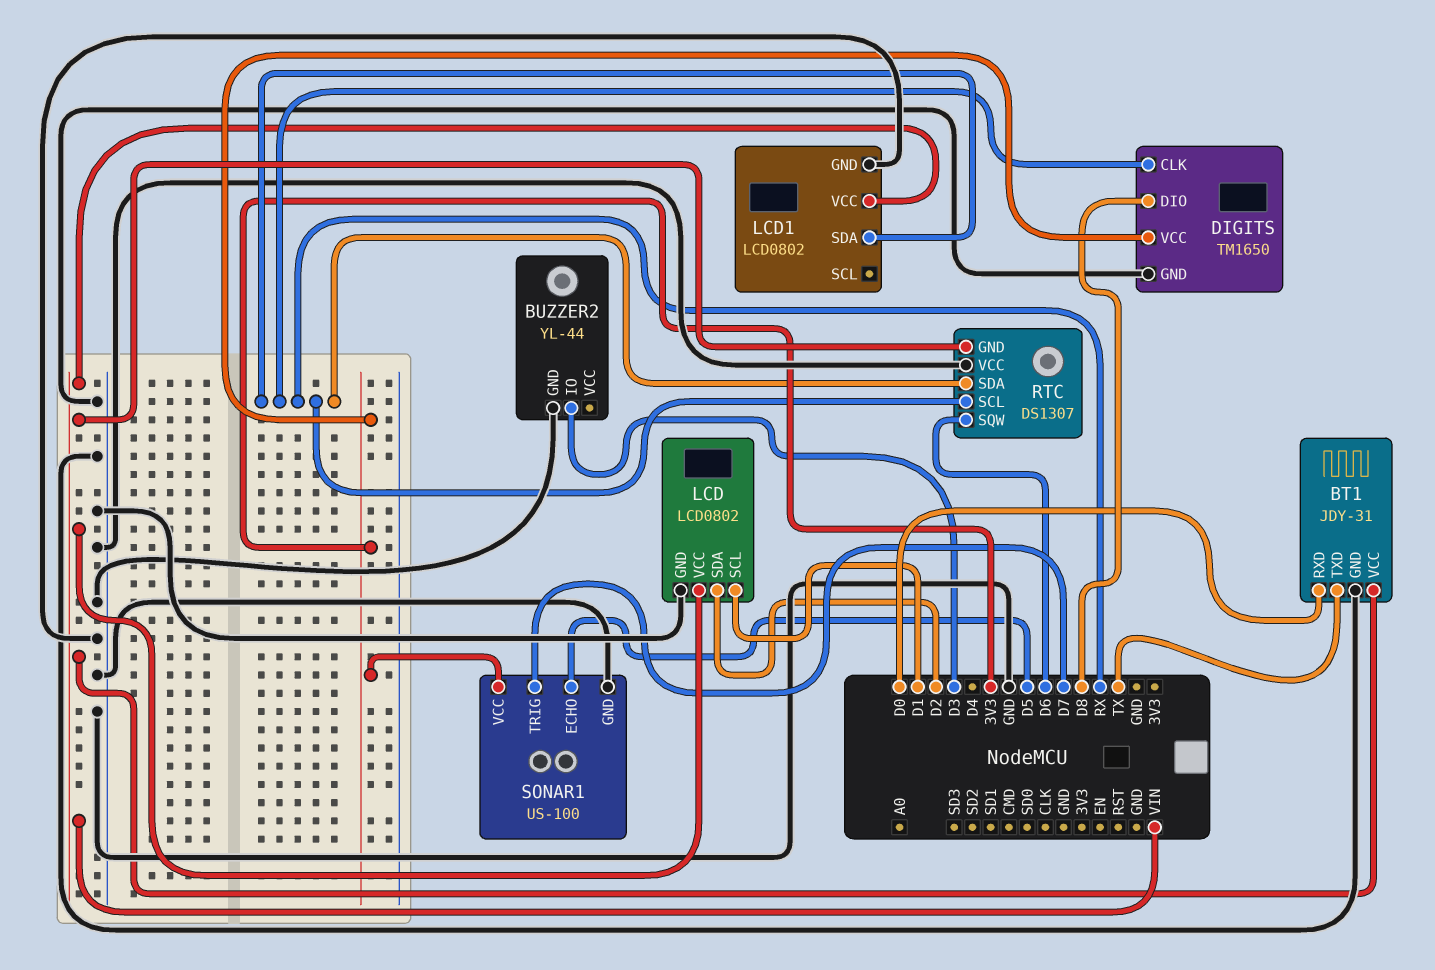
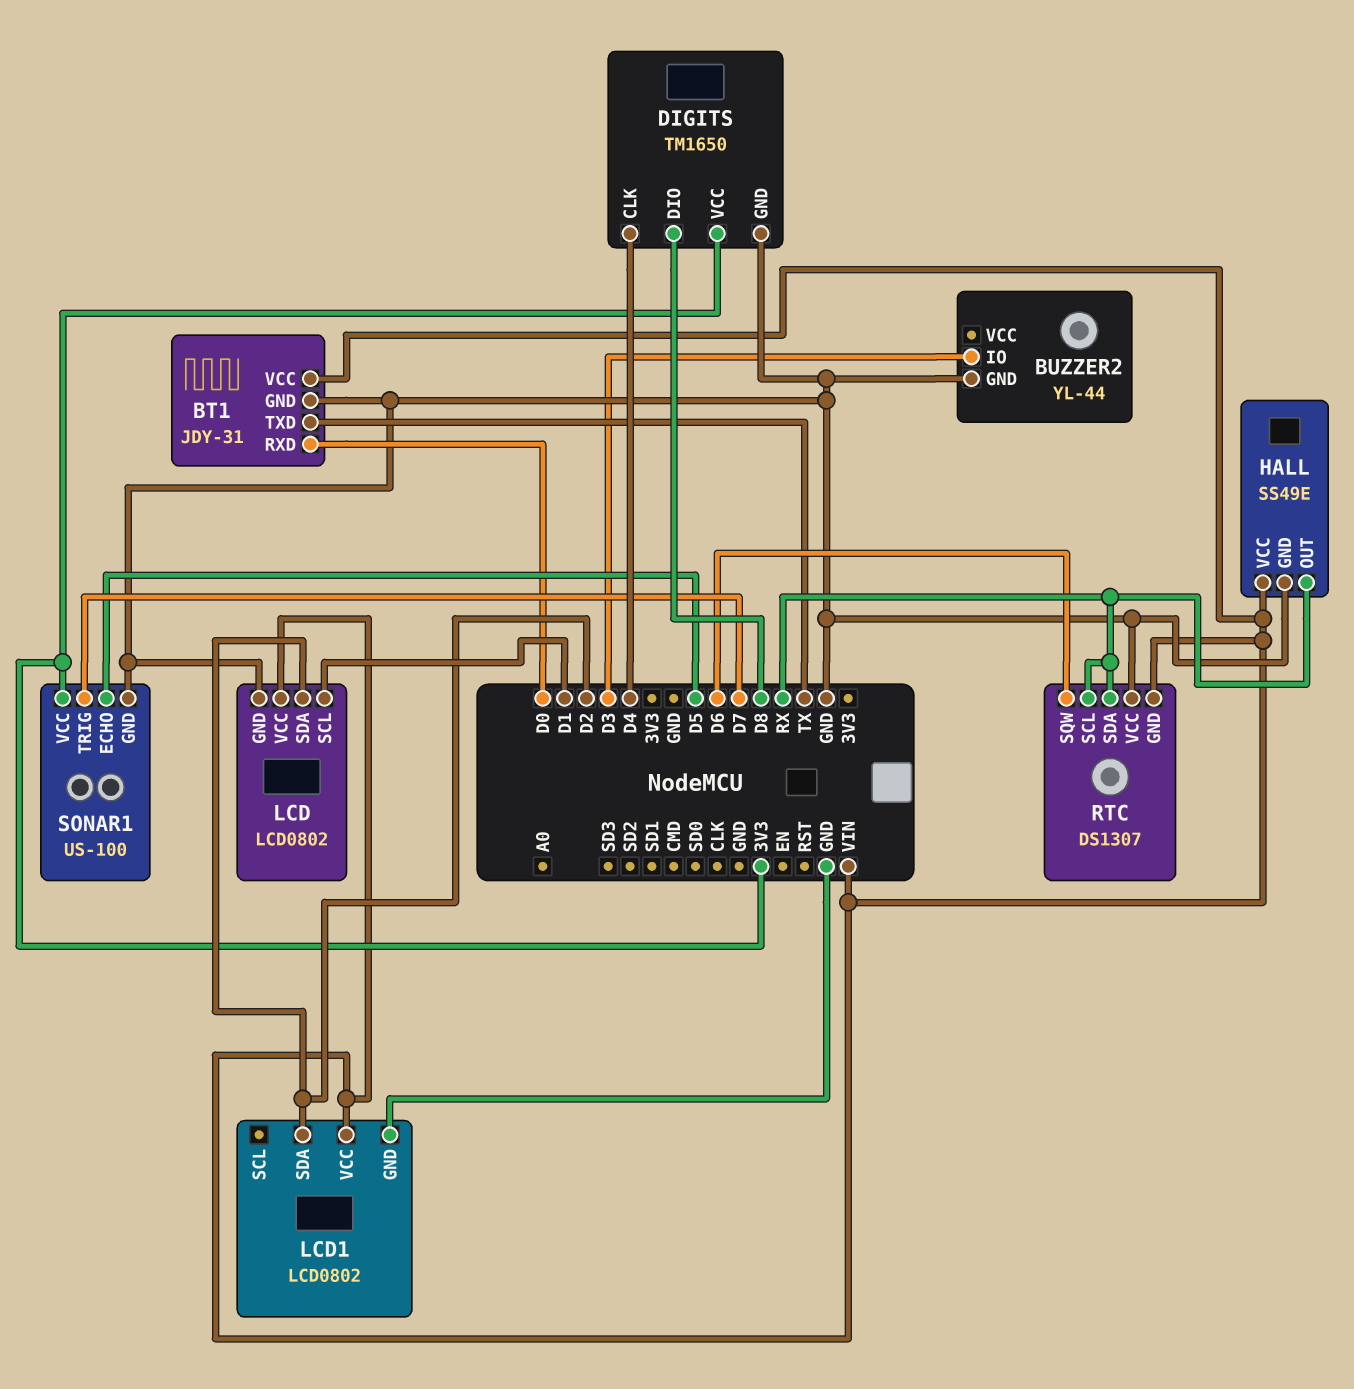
DIGITS pin CLK: RX -> D4
HALL: none -> SS49E
HALL pin GND: none -> GND
HALL pin OUT: none -> RX
HALL pin VCC: none -> VIN
LCD1 pin SDA: RX -> D2

